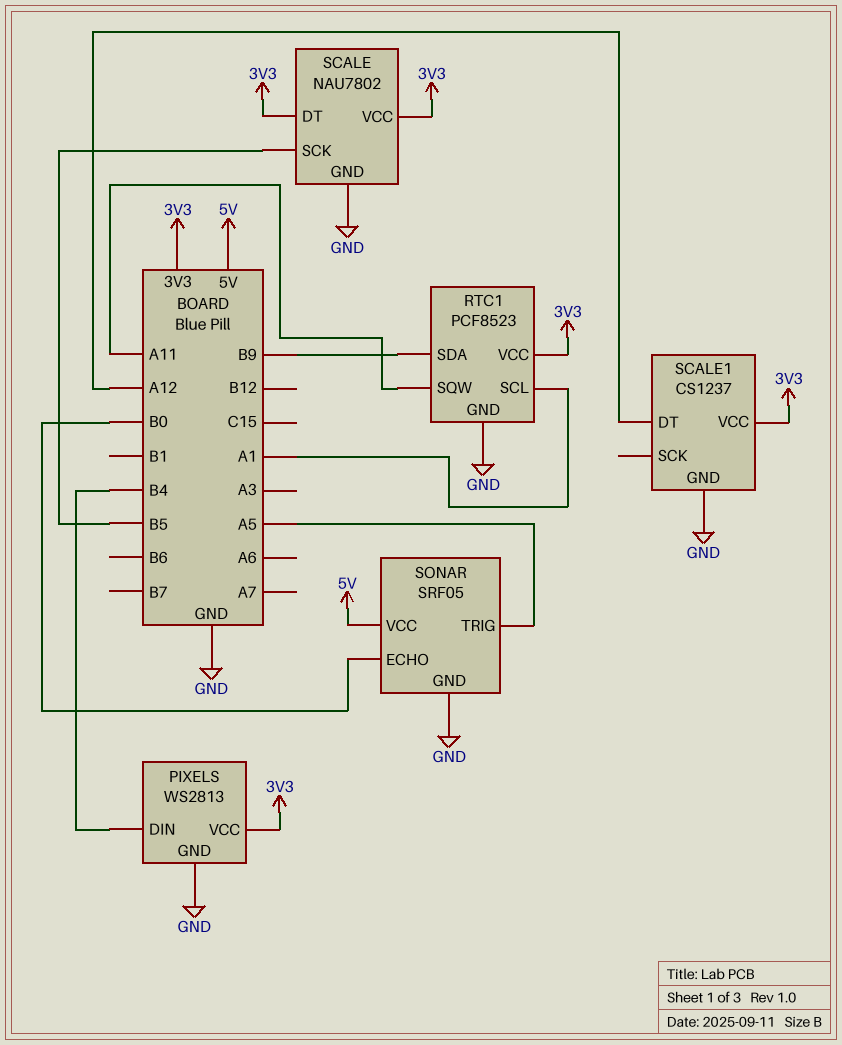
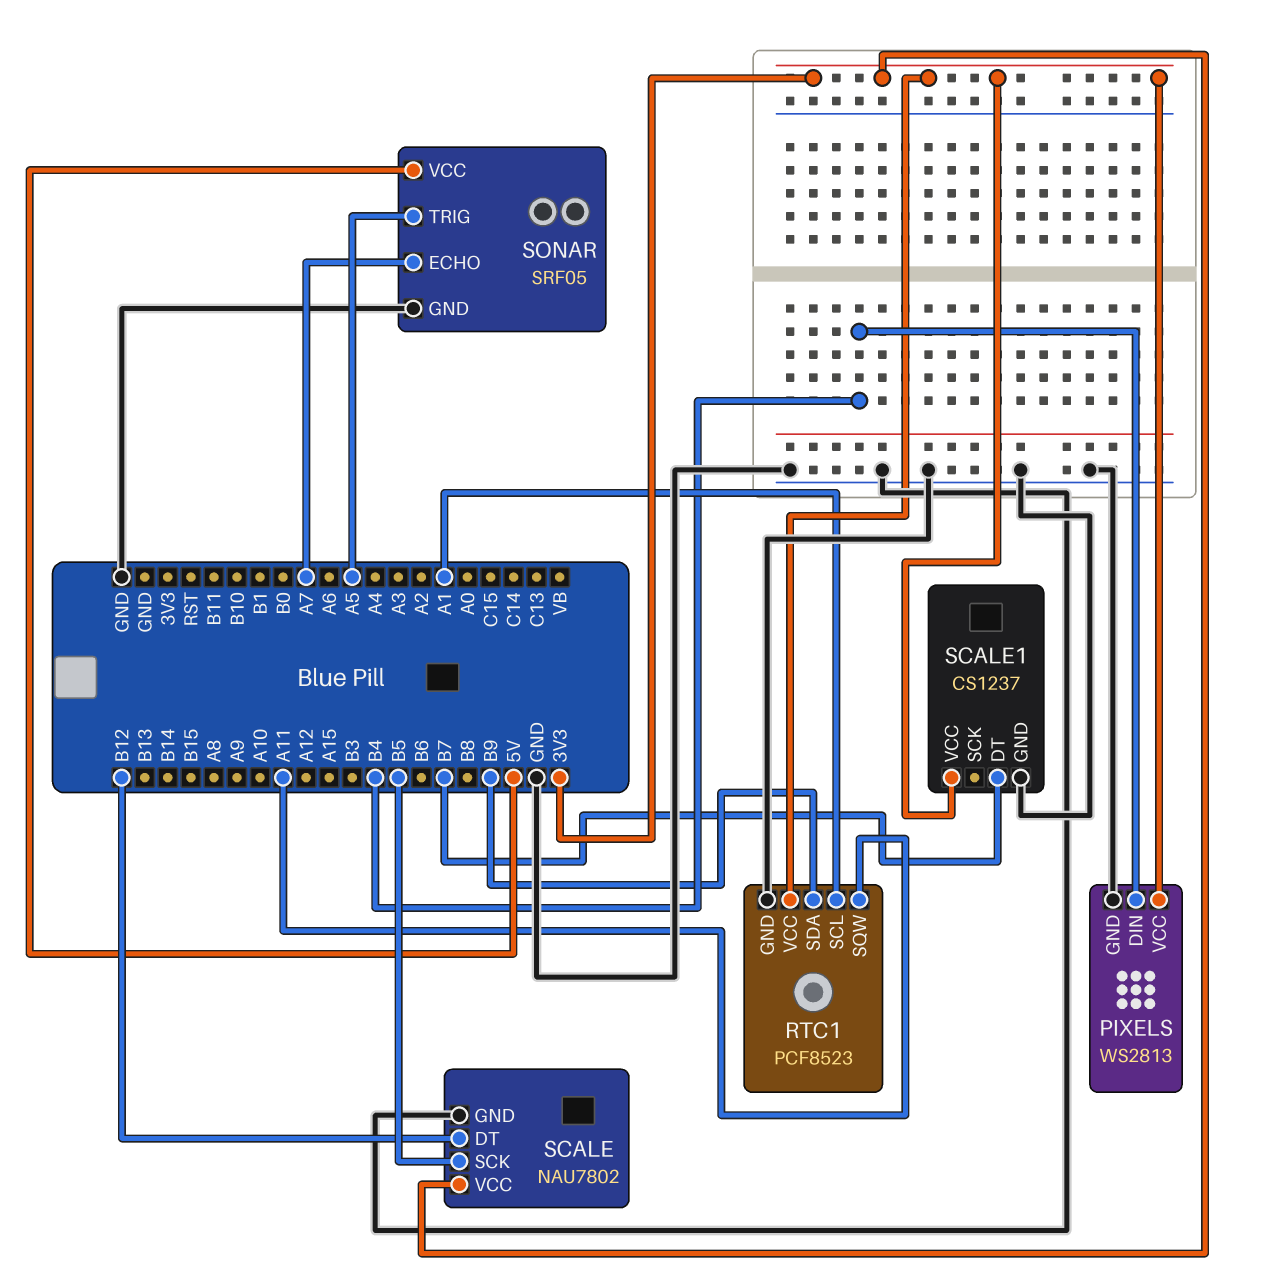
SCALE pin DT: 3V3 -> B12
SCALE1 pin DT: A12 -> B7
SONAR pin ECHO: B0 -> A7

